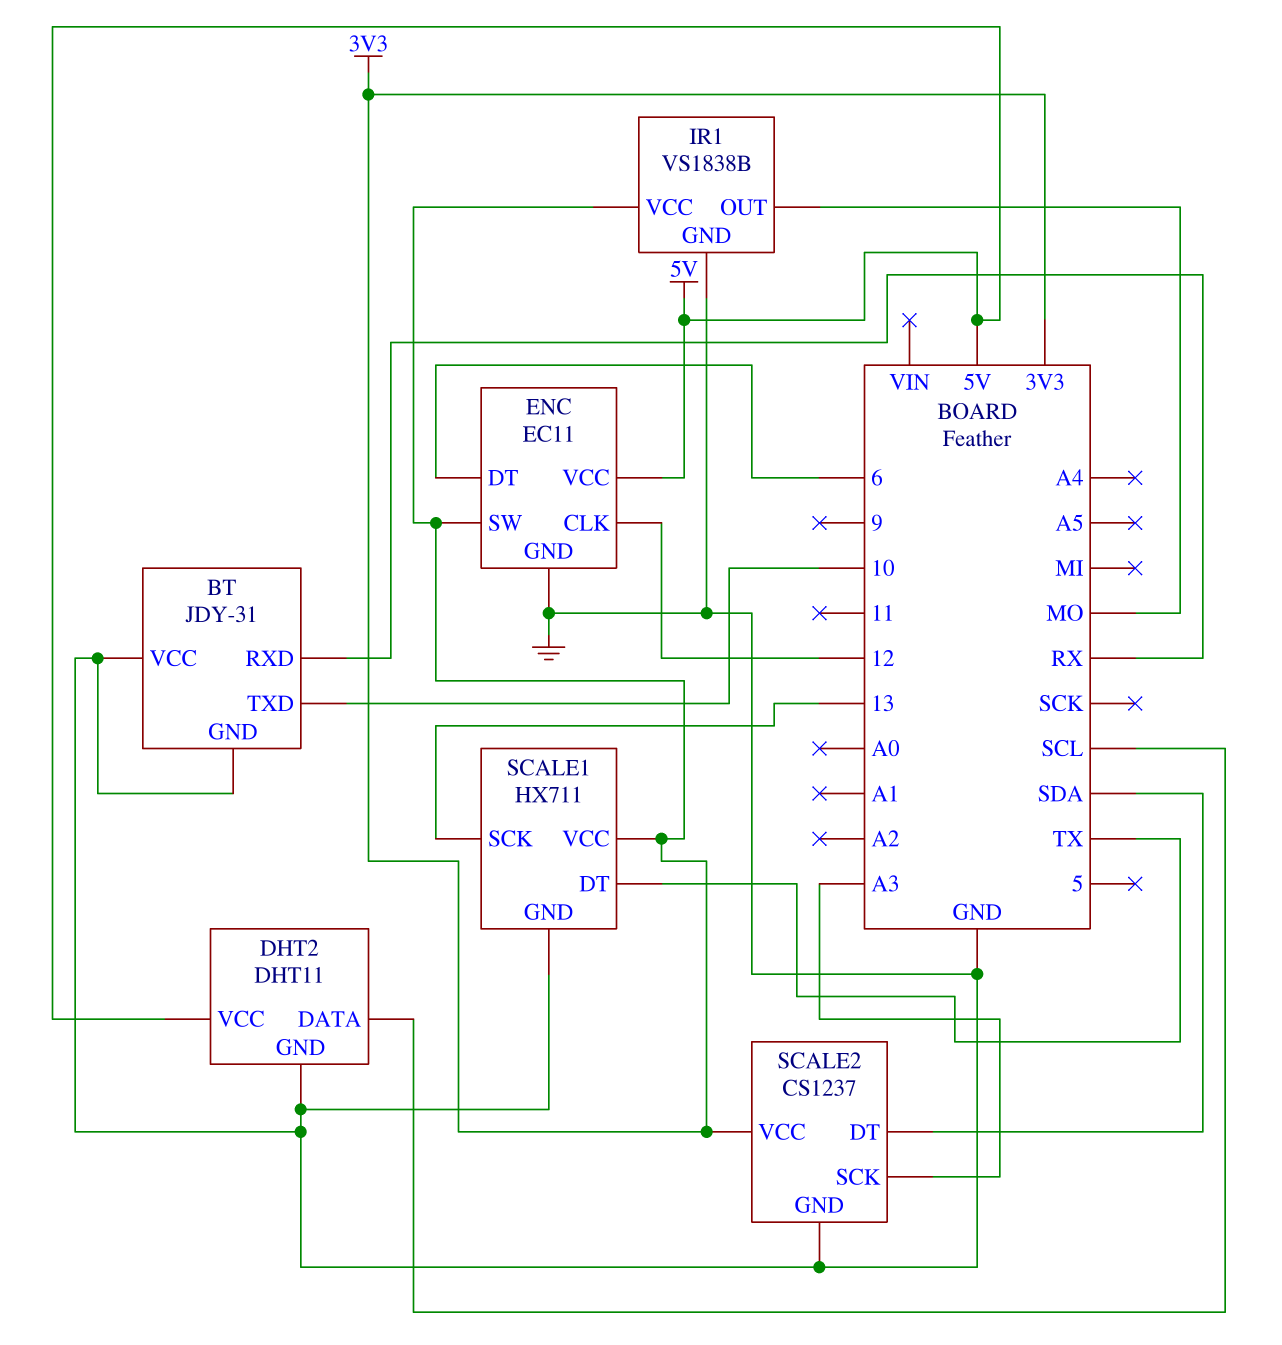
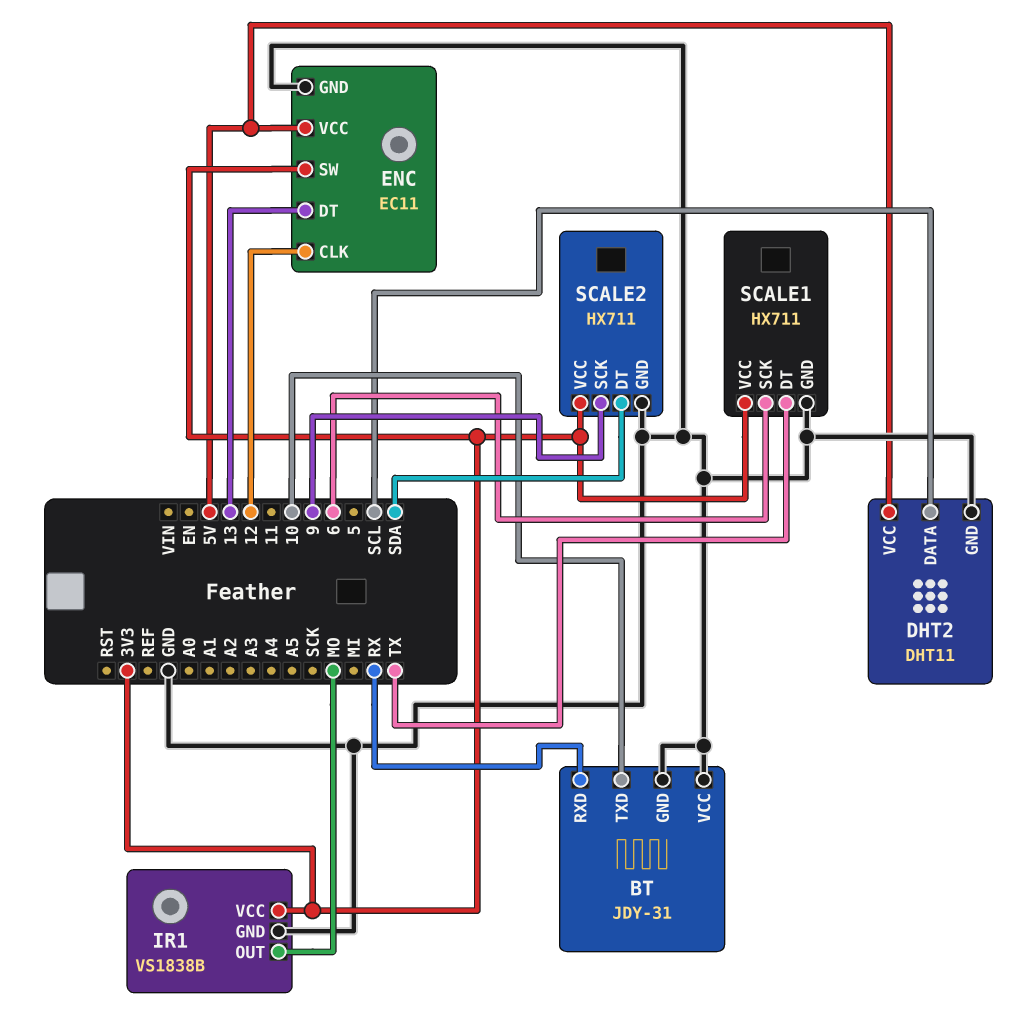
ENC pin DT: 6 -> 13
SCALE1 pin SCK: 13 -> 6
SCALE2: CS1237 -> HX711
SCALE2 pin SCK: A3 -> 9

